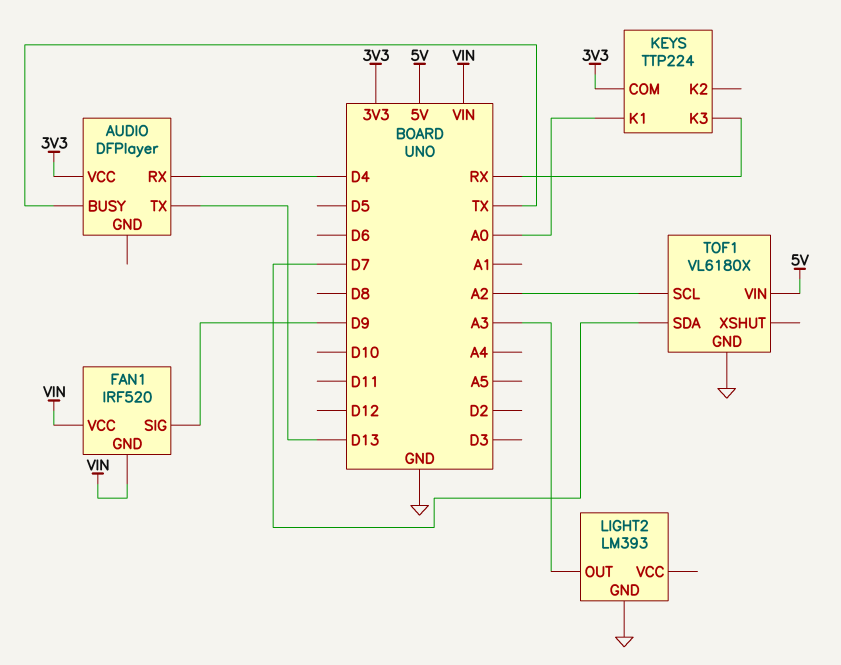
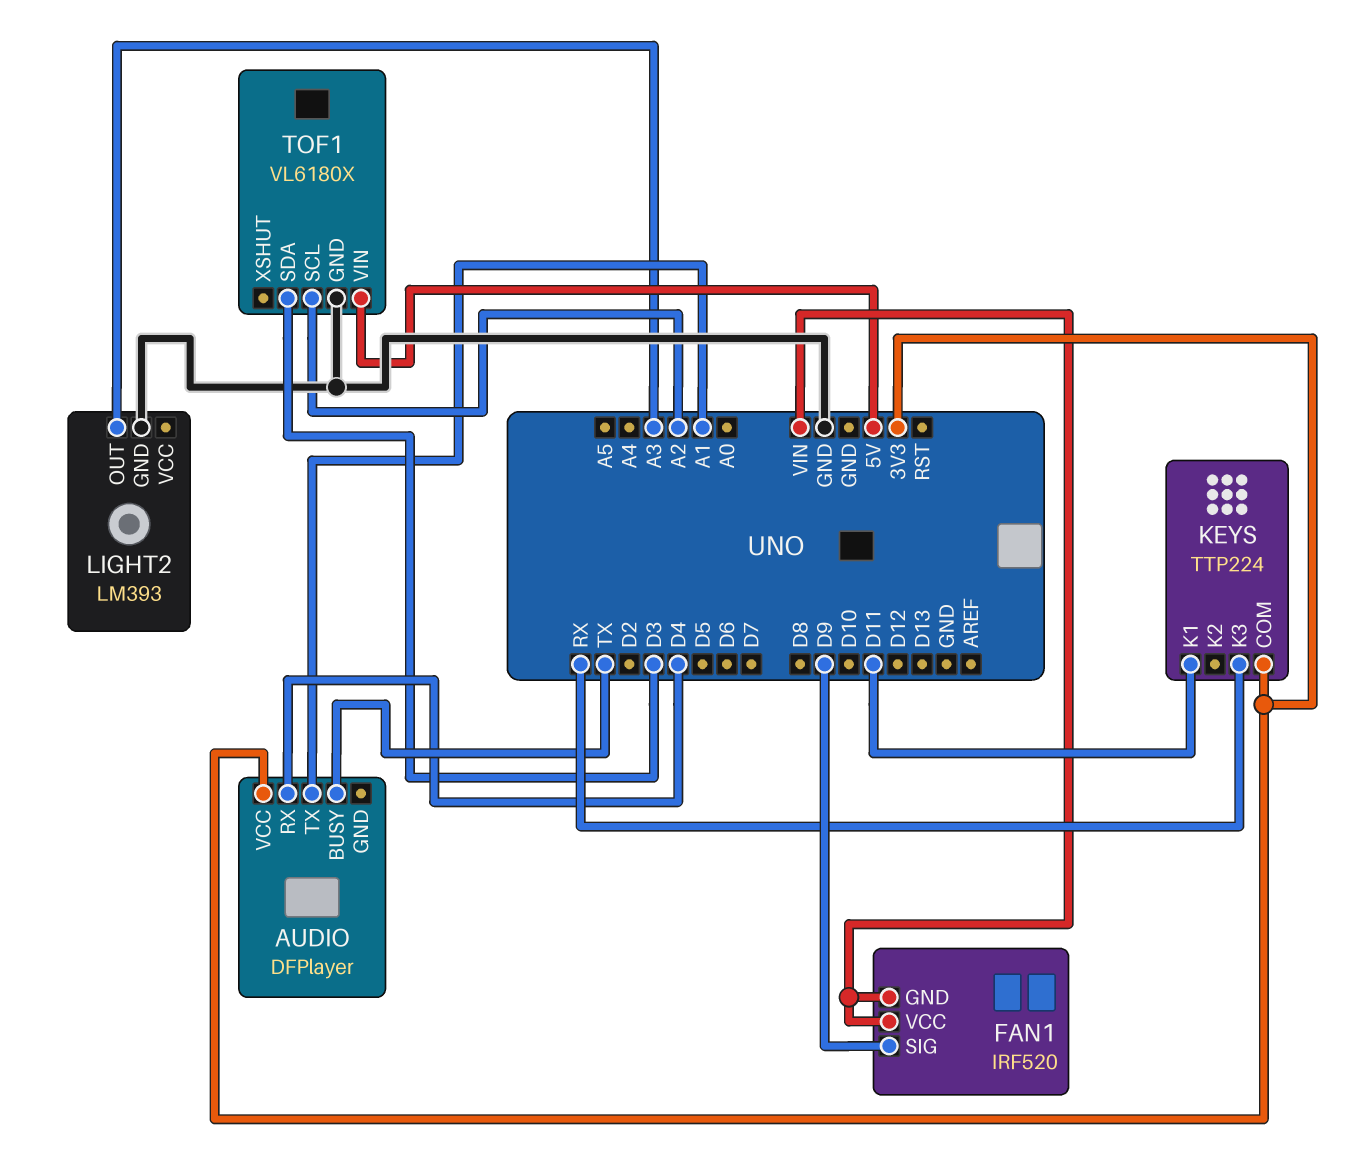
AUDIO pin TX: D13 -> A1
KEYS pin K1: A0 -> D11
TOF1 pin SDA: D7 -> D3

